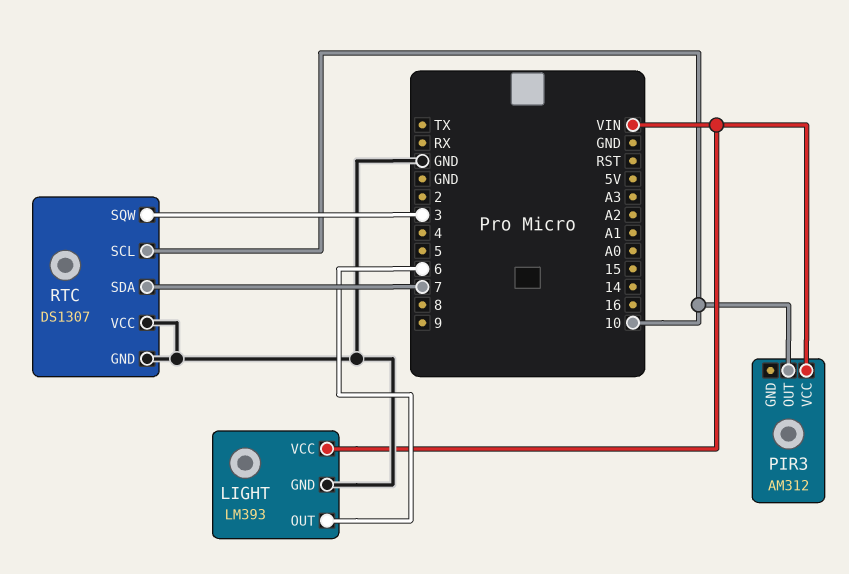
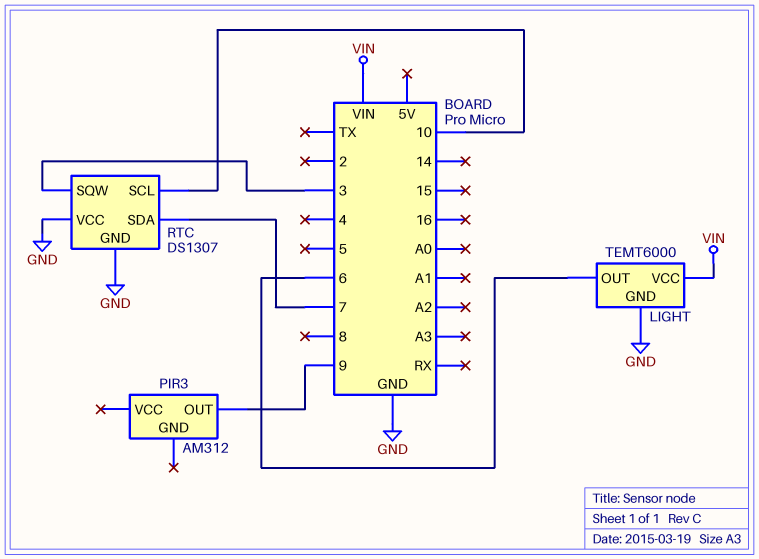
LIGHT: LM393 -> TEMT6000
PIR3 pin OUT: 10 -> 9
PIR3 pin VCC: VIN -> none

